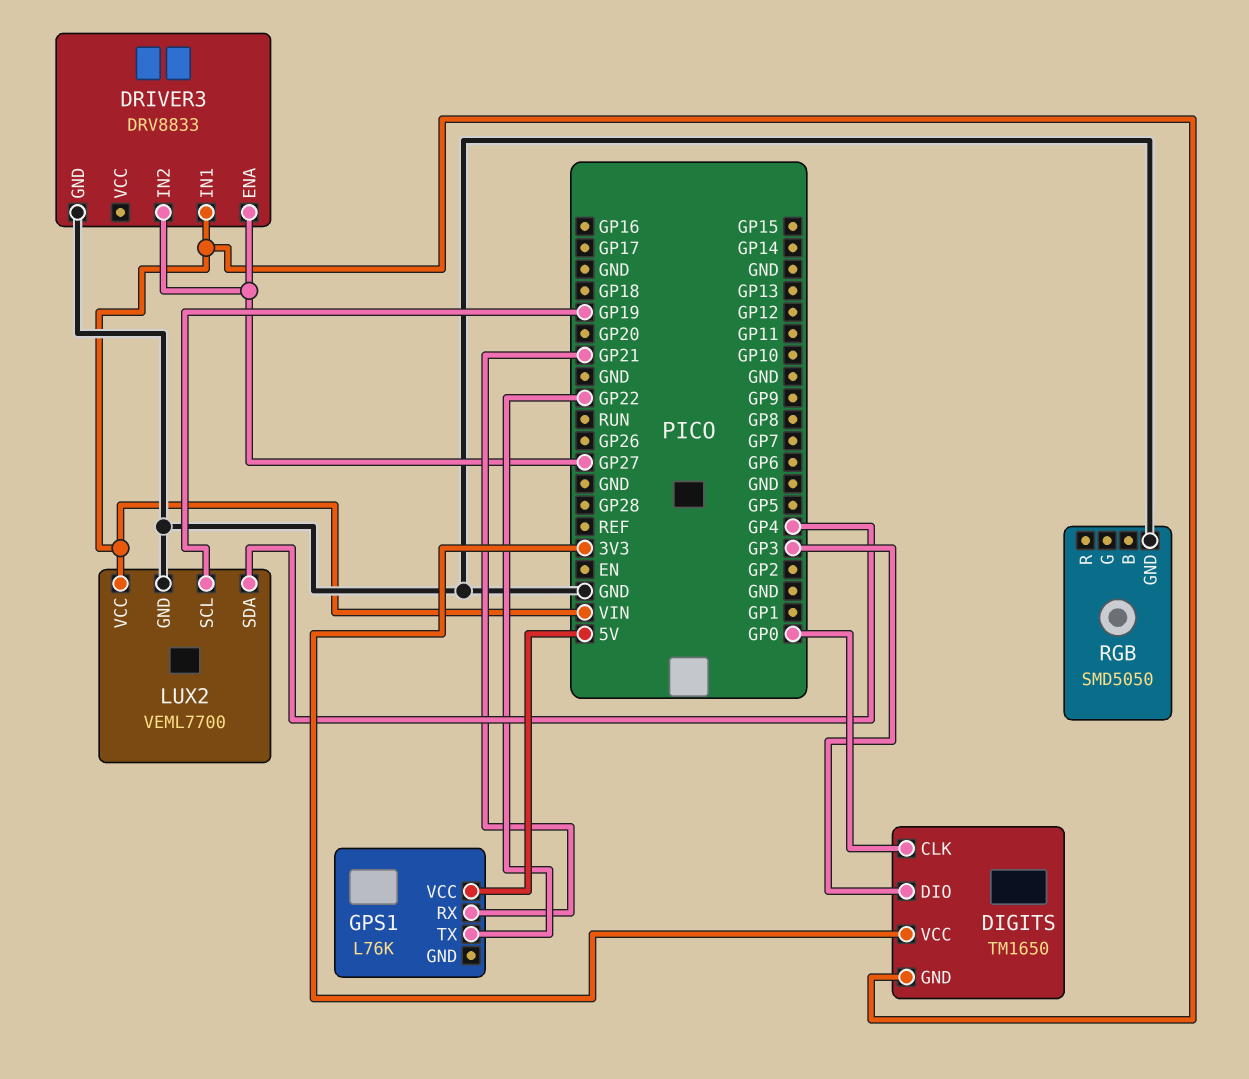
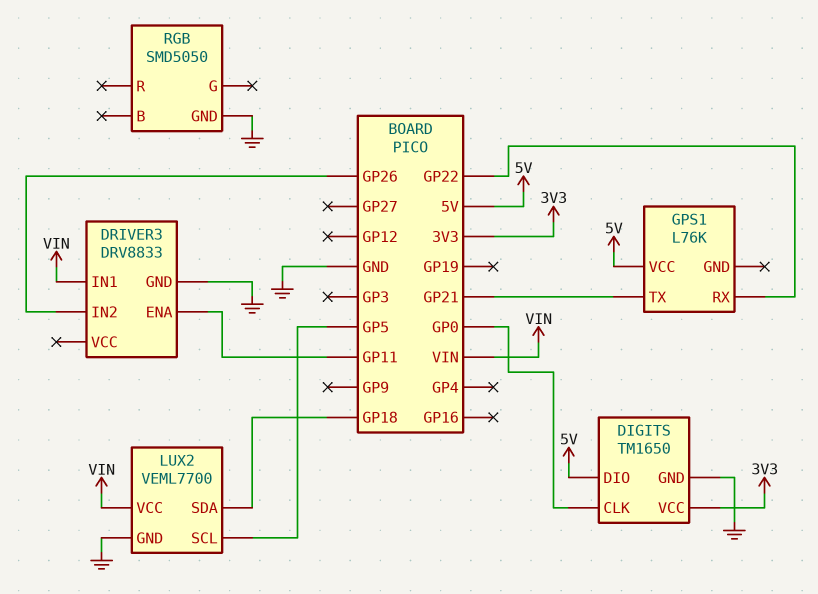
DIGITS pin DIO: GP3 -> 5V
DIGITS pin GND: VIN -> GND
DRIVER3 pin ENA: GP27 -> GP11
DRIVER3 pin IN2: GP27 -> GP26
GPS1 pin RX: GP21 -> GP22
GPS1 pin TX: GP22 -> GP21
LUX2 pin SCL: GP19 -> GP5
LUX2 pin SDA: GP4 -> GP18

